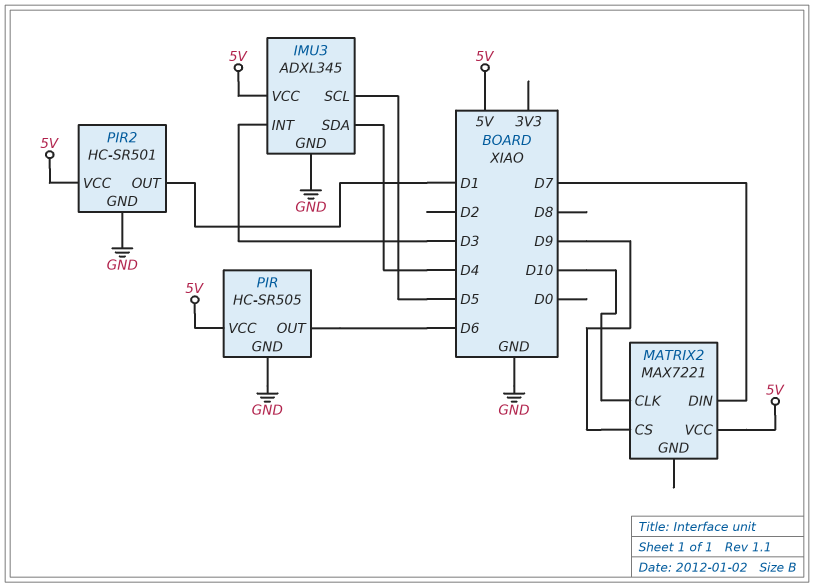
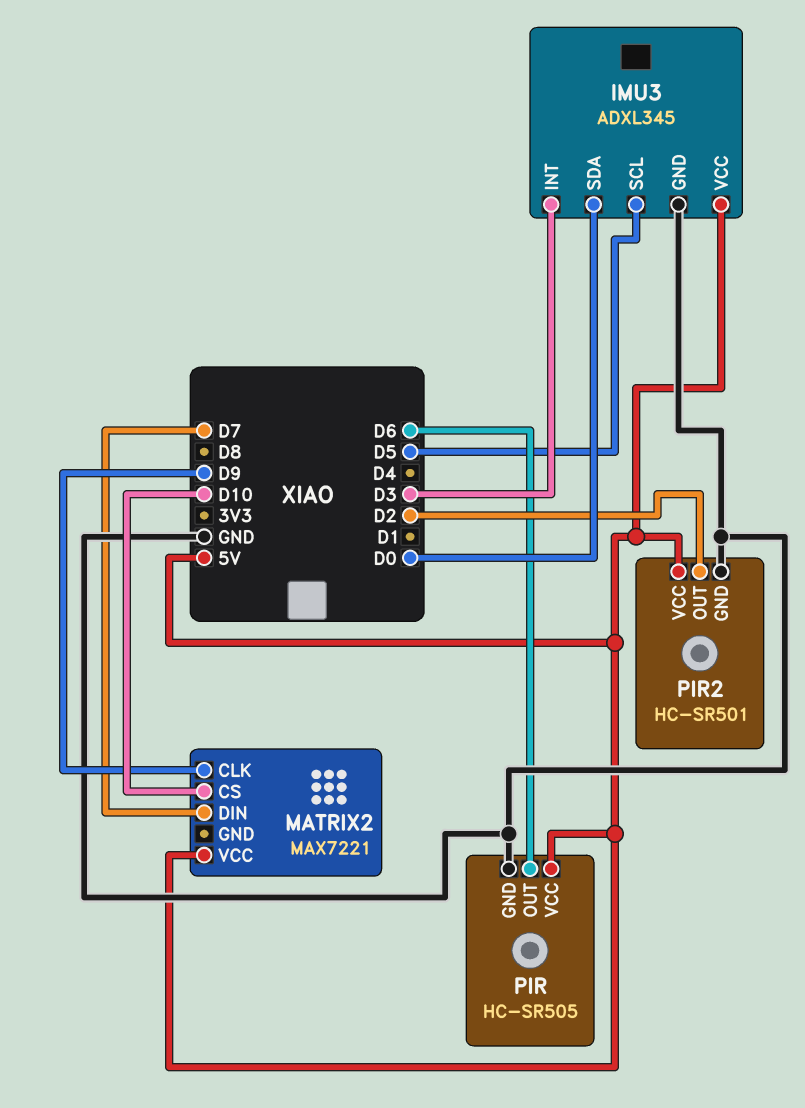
IMU3 pin SDA: D4 -> D0
MATRIX2 pin CLK: D10 -> D9
MATRIX2 pin CS: D9 -> D10
PIR2 pin OUT: D1 -> D2

